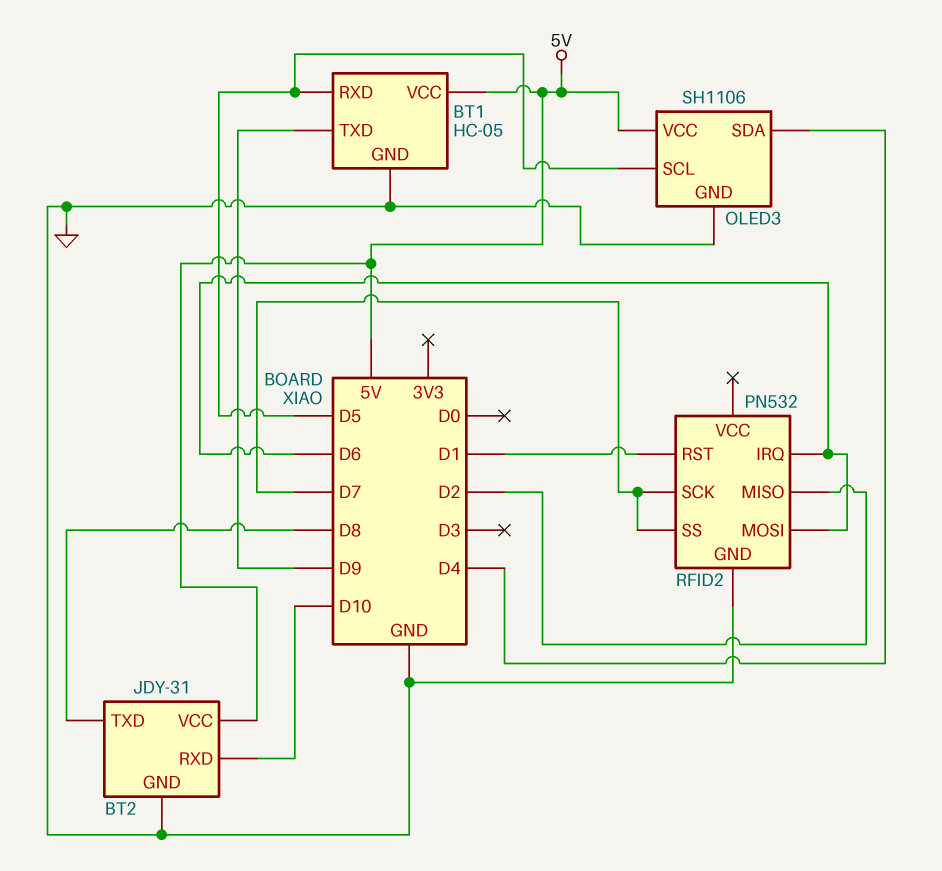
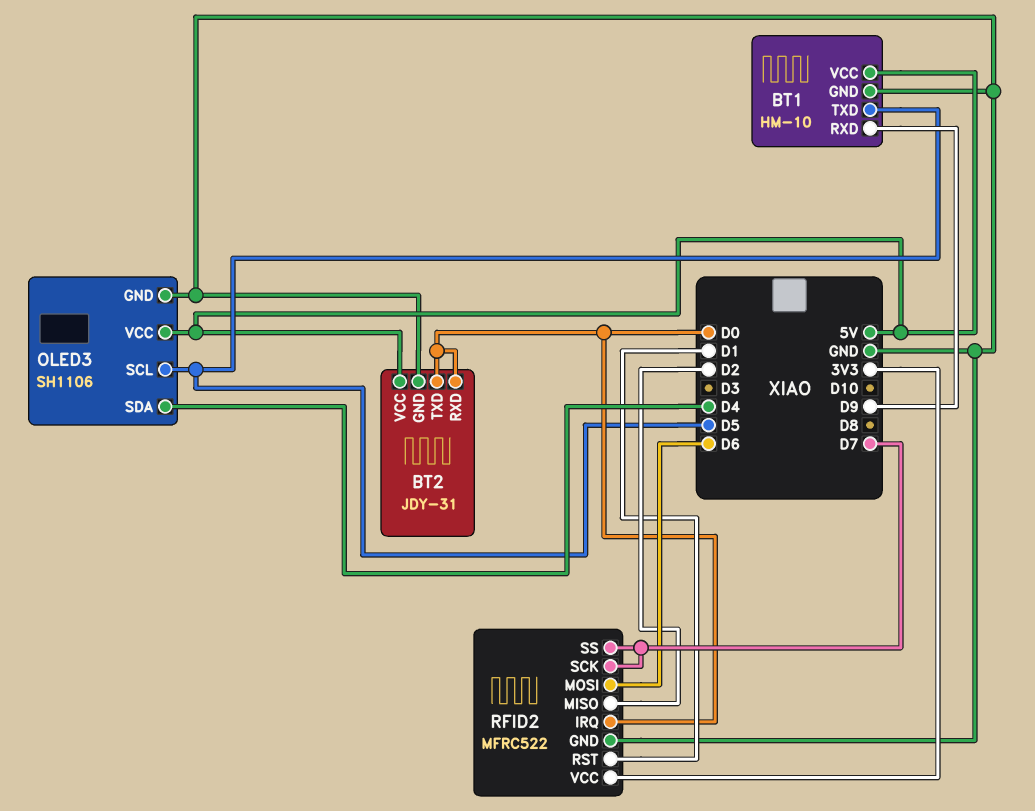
BT1: HC-05 -> HM-10
BT1 pin RXD: D5 -> D9
BT1 pin TXD: D9 -> D5
BT2 pin RXD: D10 -> D0
BT2 pin TXD: D8 -> D0
RFID2: PN532 -> MFRC522
RFID2 pin IRQ: D6 -> D0
RFID2 pin VCC: none -> 3V3

